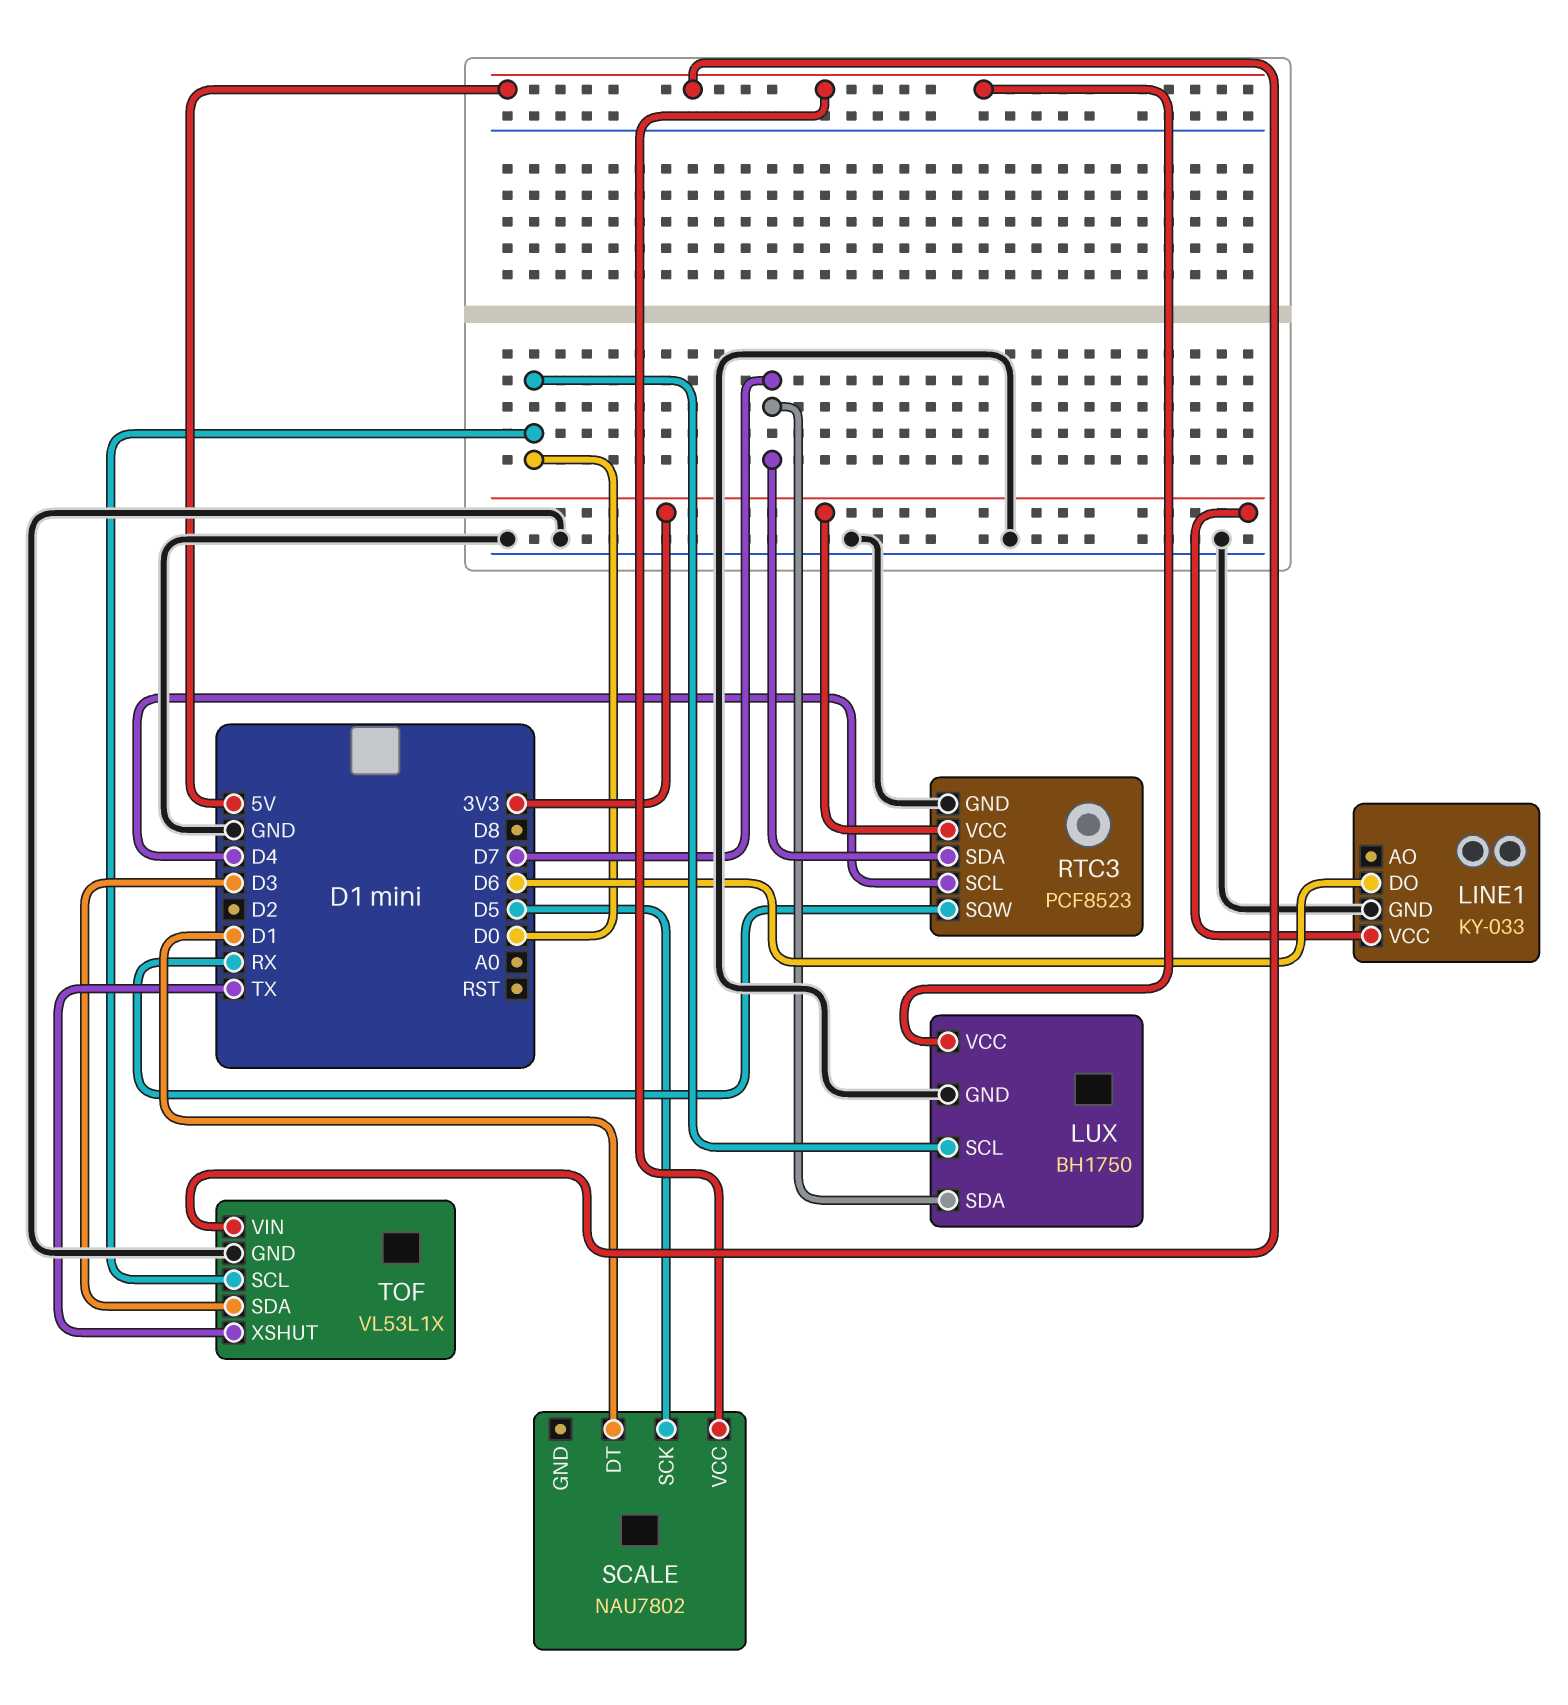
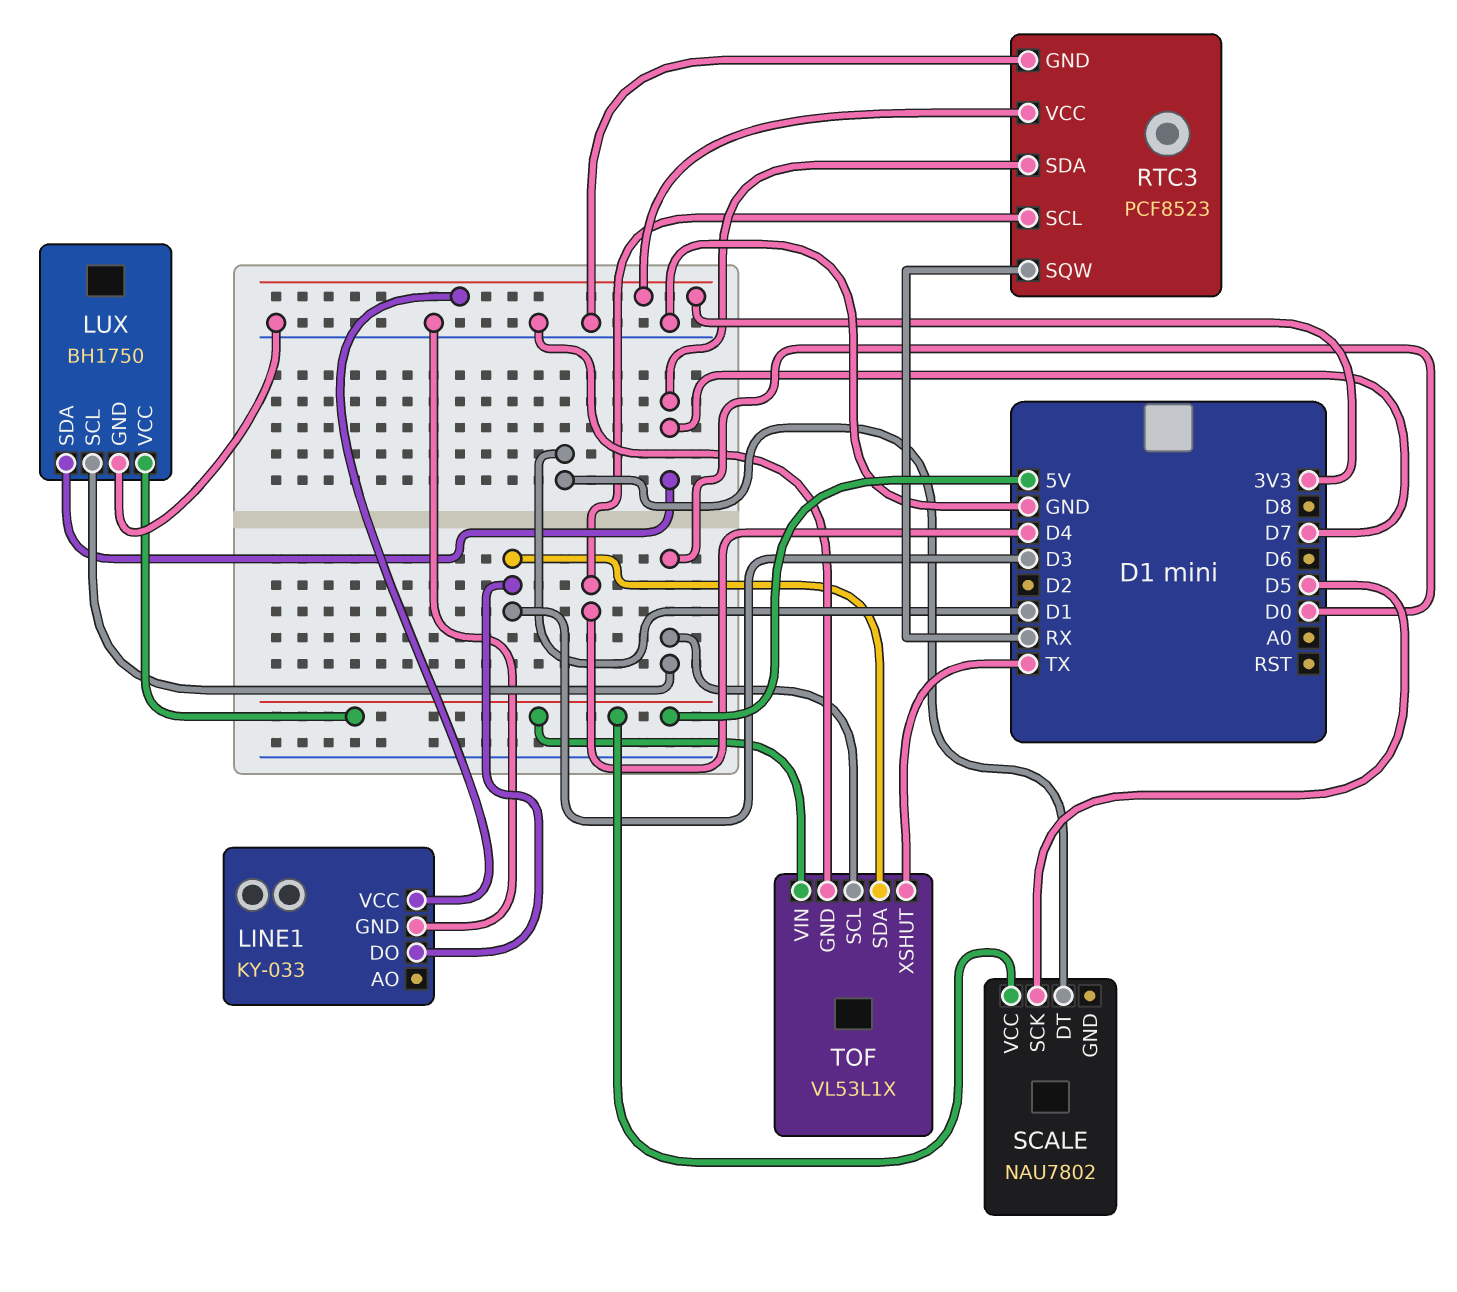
LINE1 pin DO: D6 -> D3

